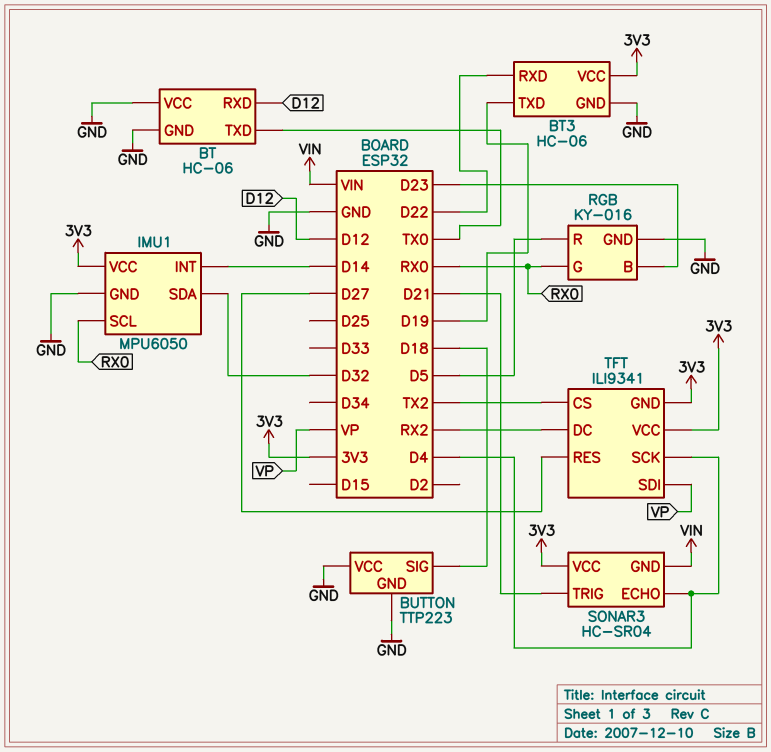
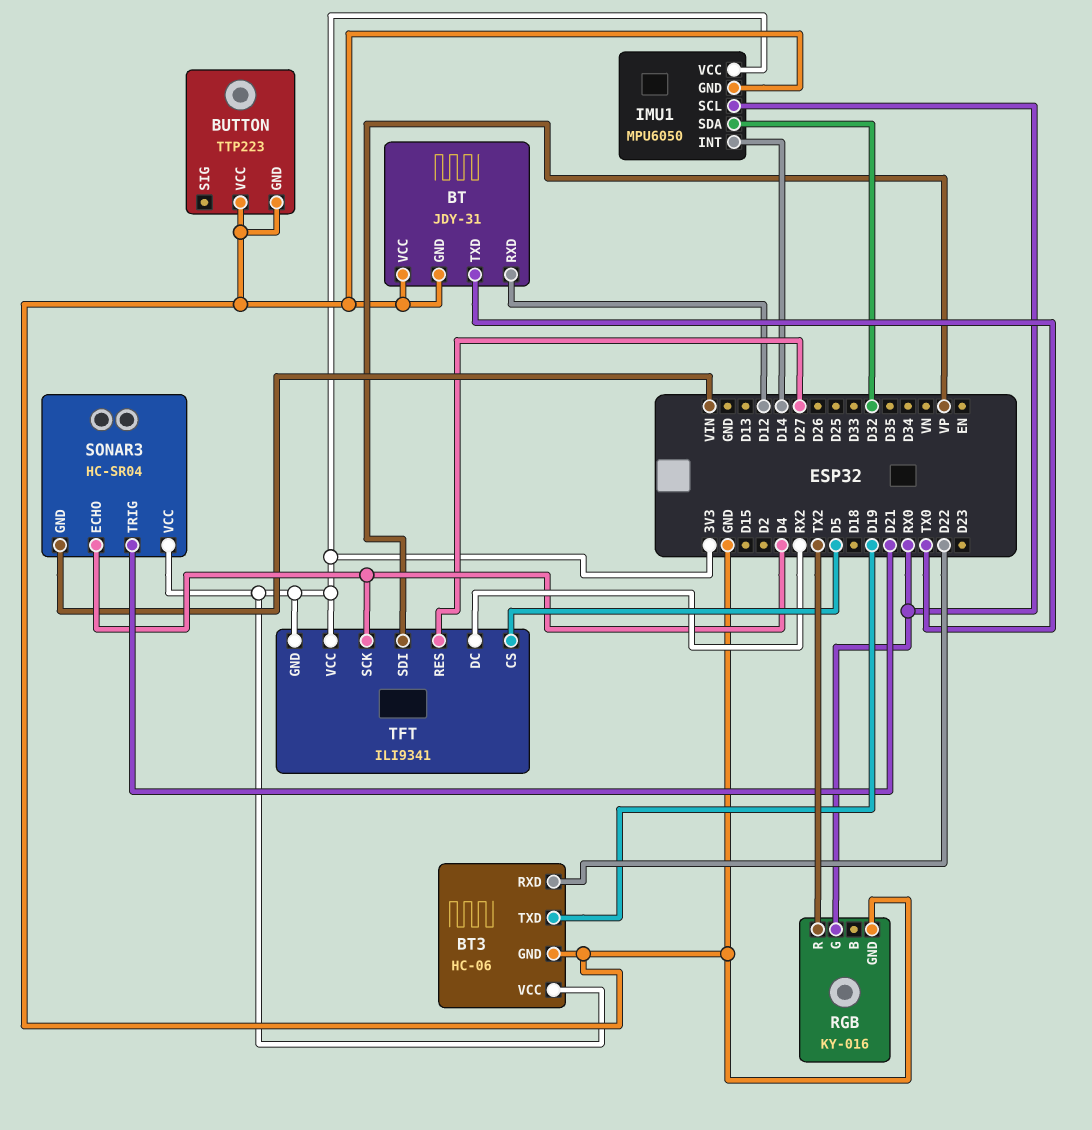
BT: HC-06 -> JDY-31
BUTTON pin SIG: D18 -> none
RGB pin B: D23 -> none
RGB pin R: D5 -> TX2
TFT pin CS: TX2 -> D5

